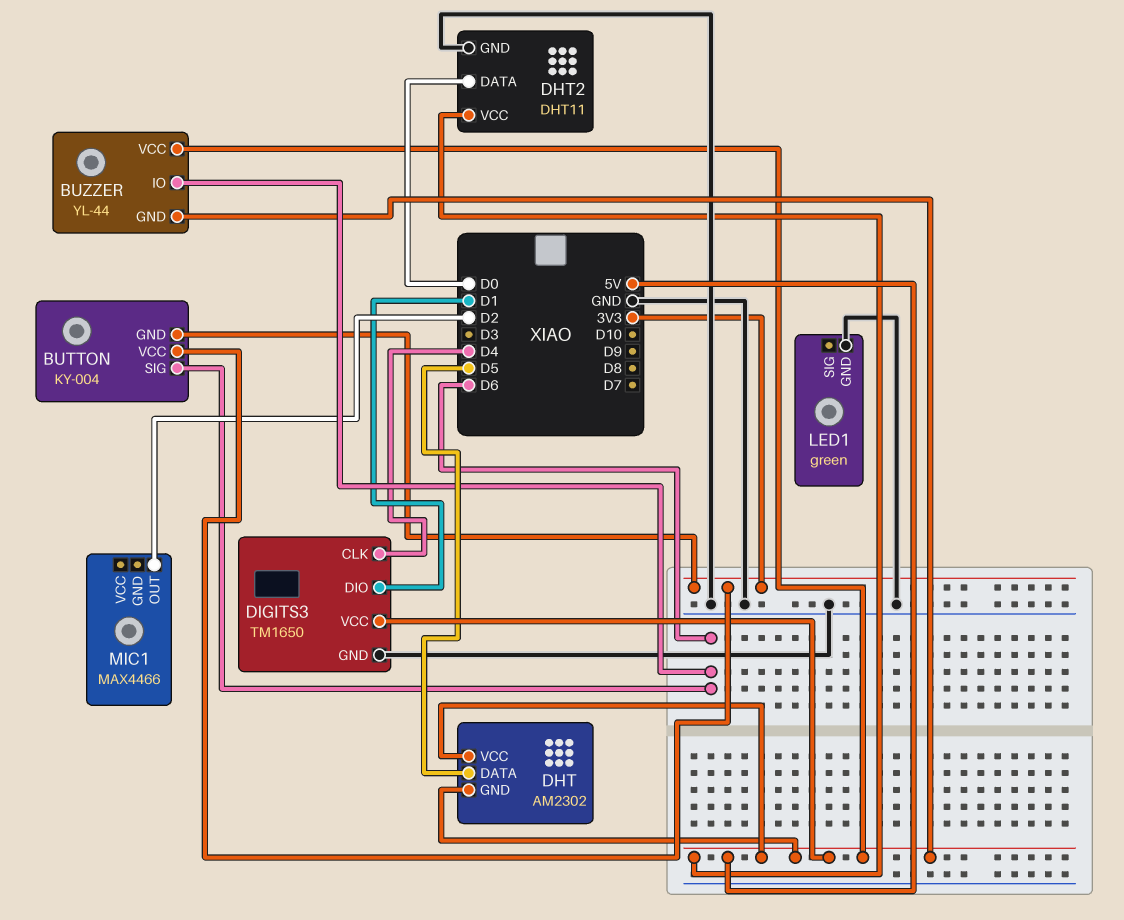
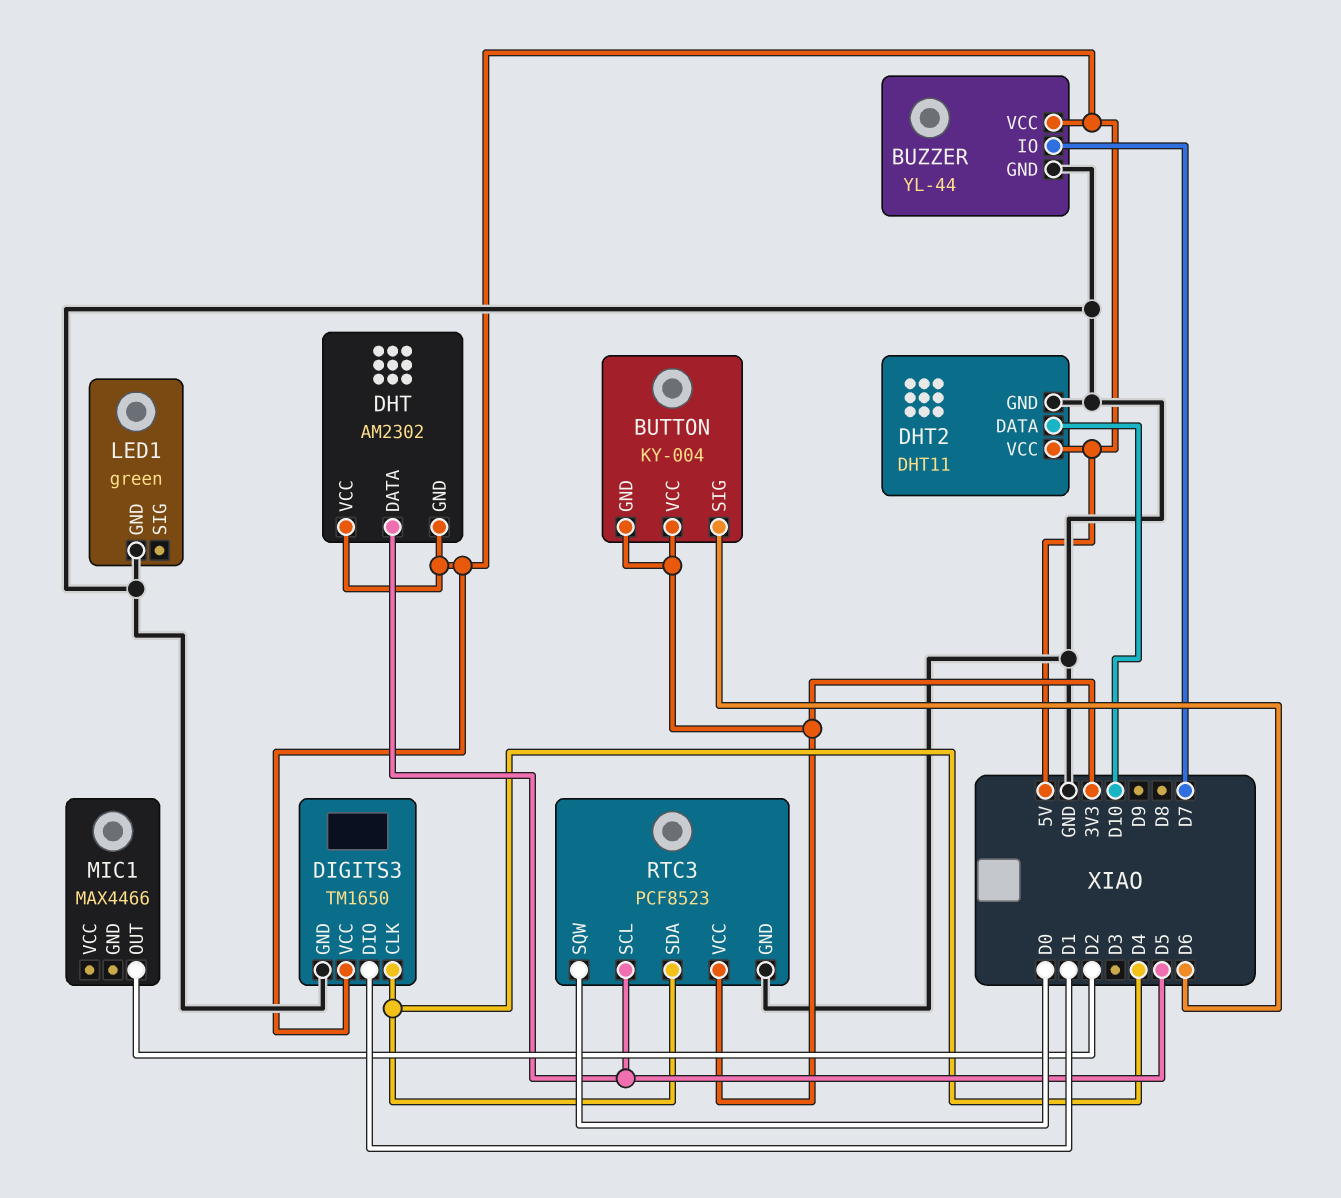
BUZZER pin GND: 5V -> GND
BUZZER pin IO: D6 -> D7
DHT2 pin DATA: D0 -> D10
RTC3: none -> PCF8523
RTC3 pin GND: none -> GND
RTC3 pin SCL: none -> D5
RTC3 pin SDA: none -> D4
RTC3 pin SQW: none -> D0
RTC3 pin VCC: none -> 3V3

